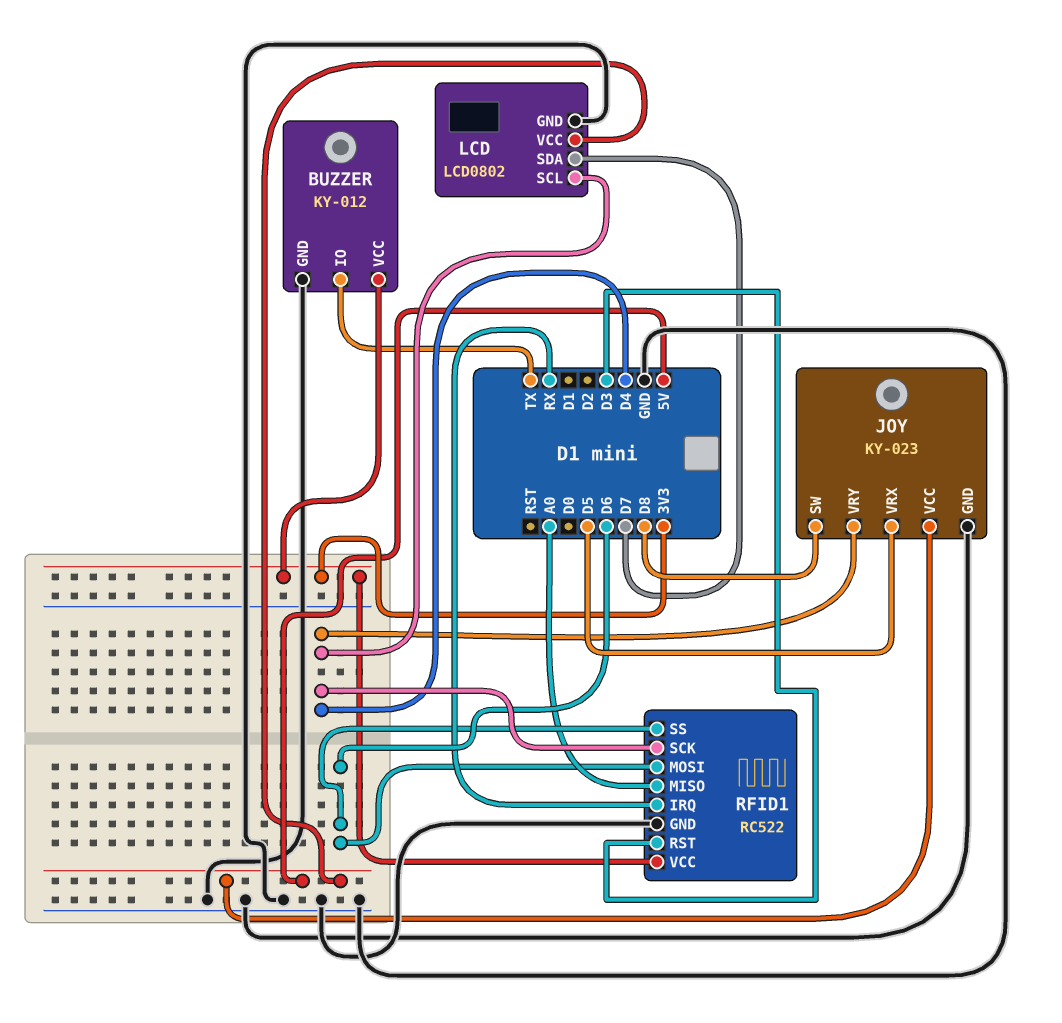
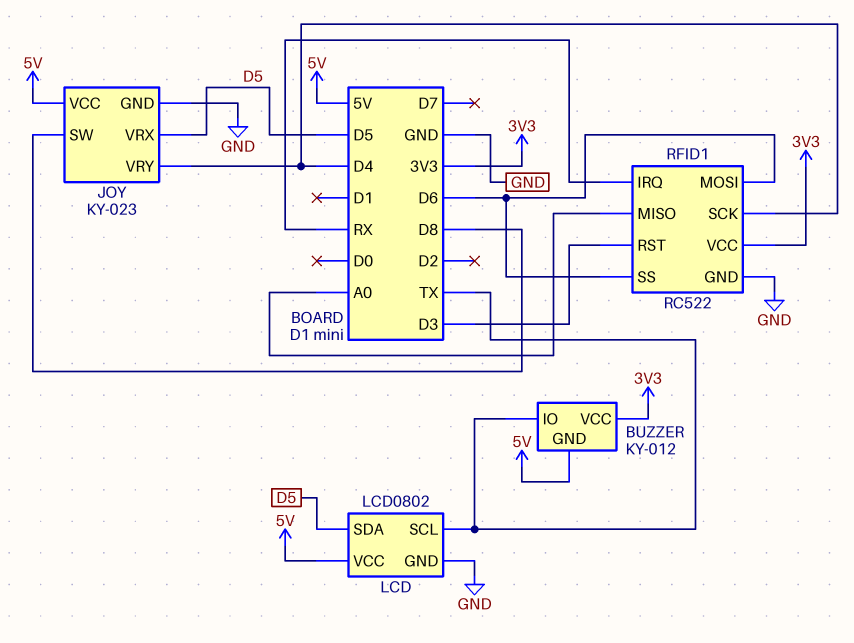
BUZZER pin GND: GND -> 5V
LCD pin SCL: D4 -> TX
LCD pin SDA: D7 -> D5

